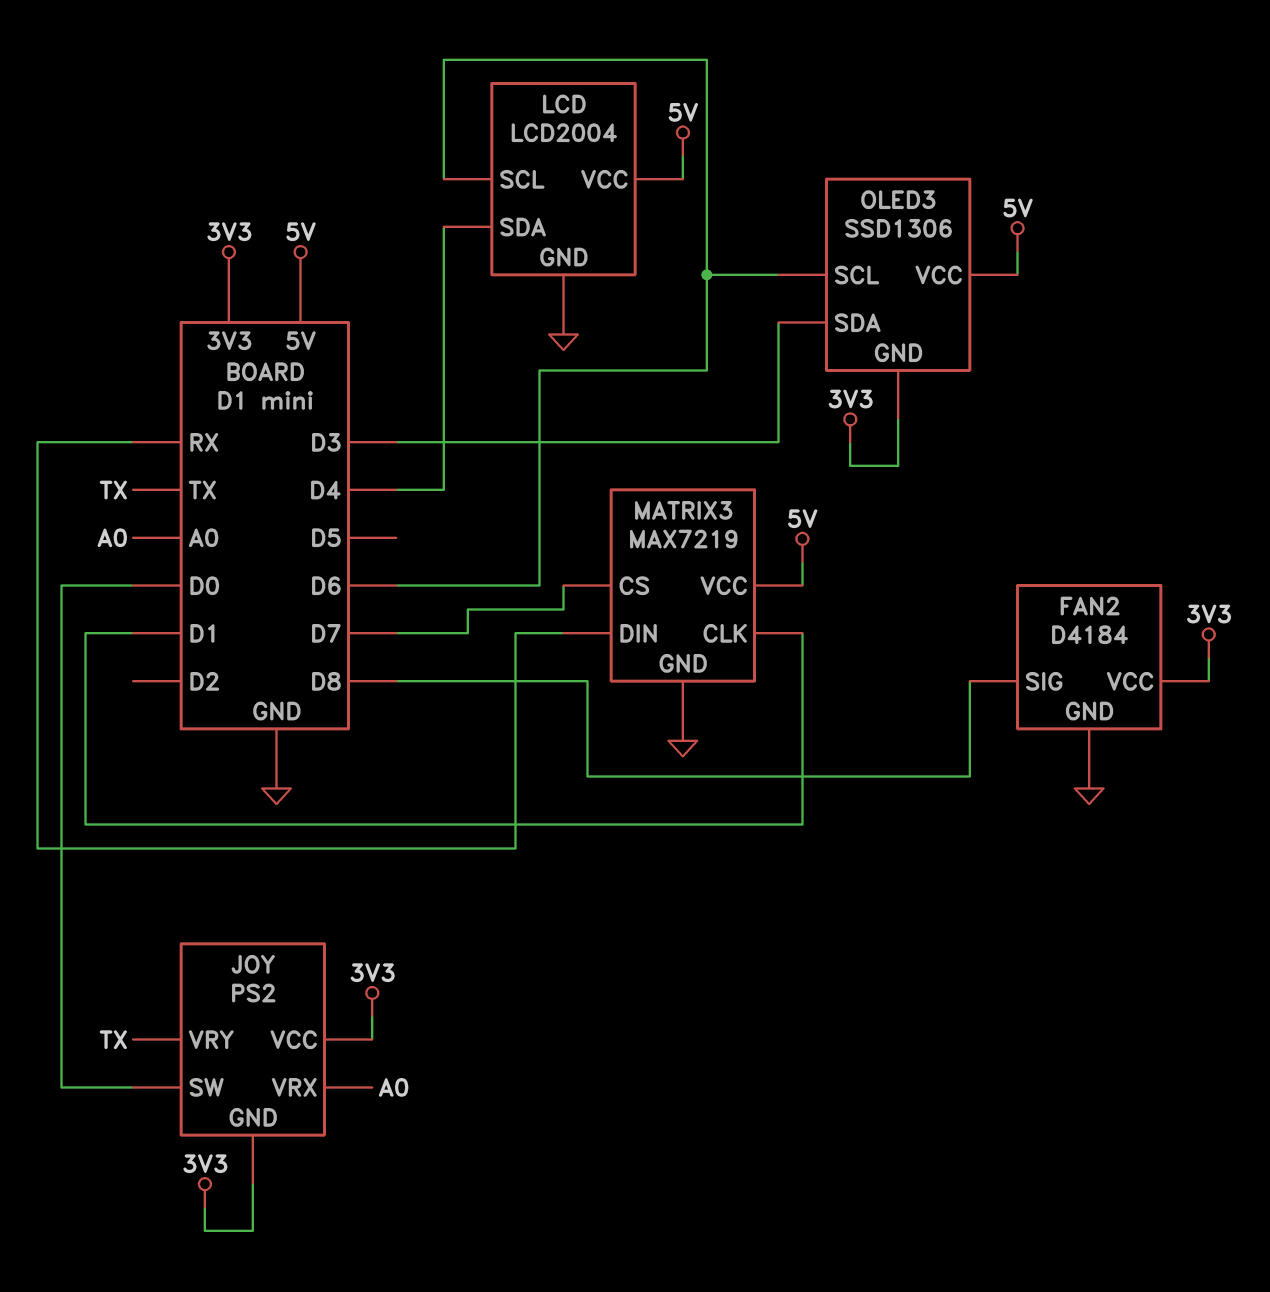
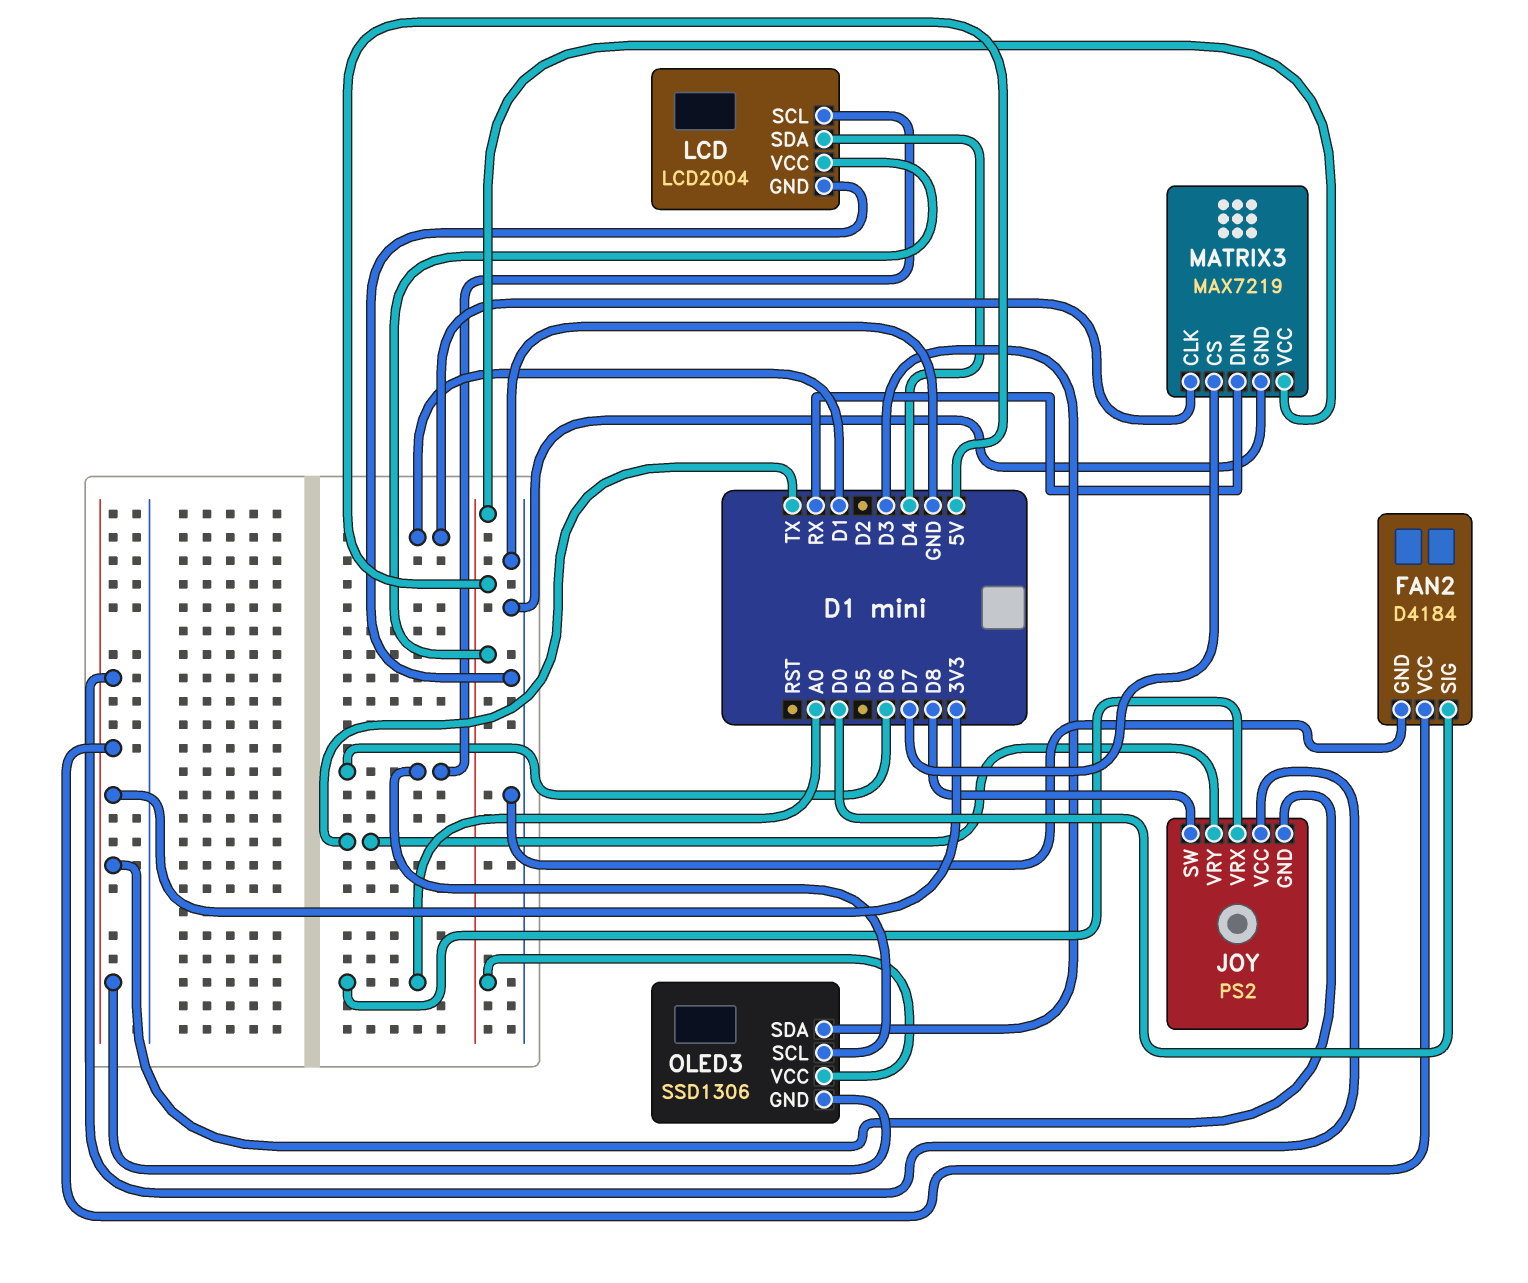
FAN2 pin SIG: D8 -> D0
JOY pin SW: D0 -> D8

